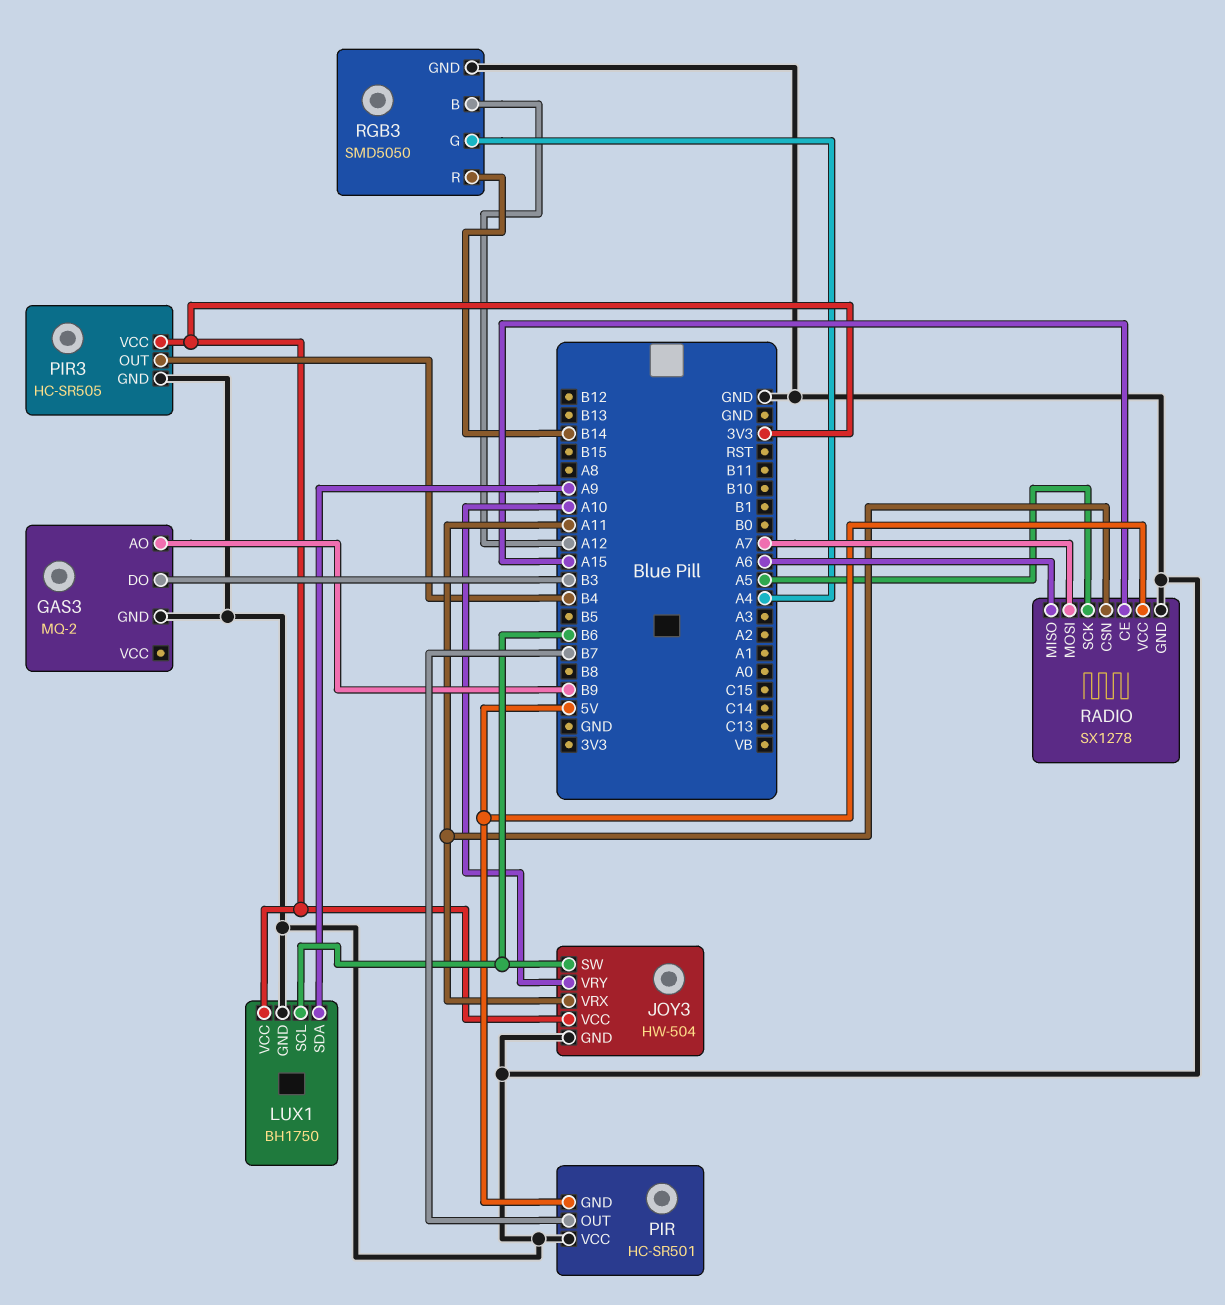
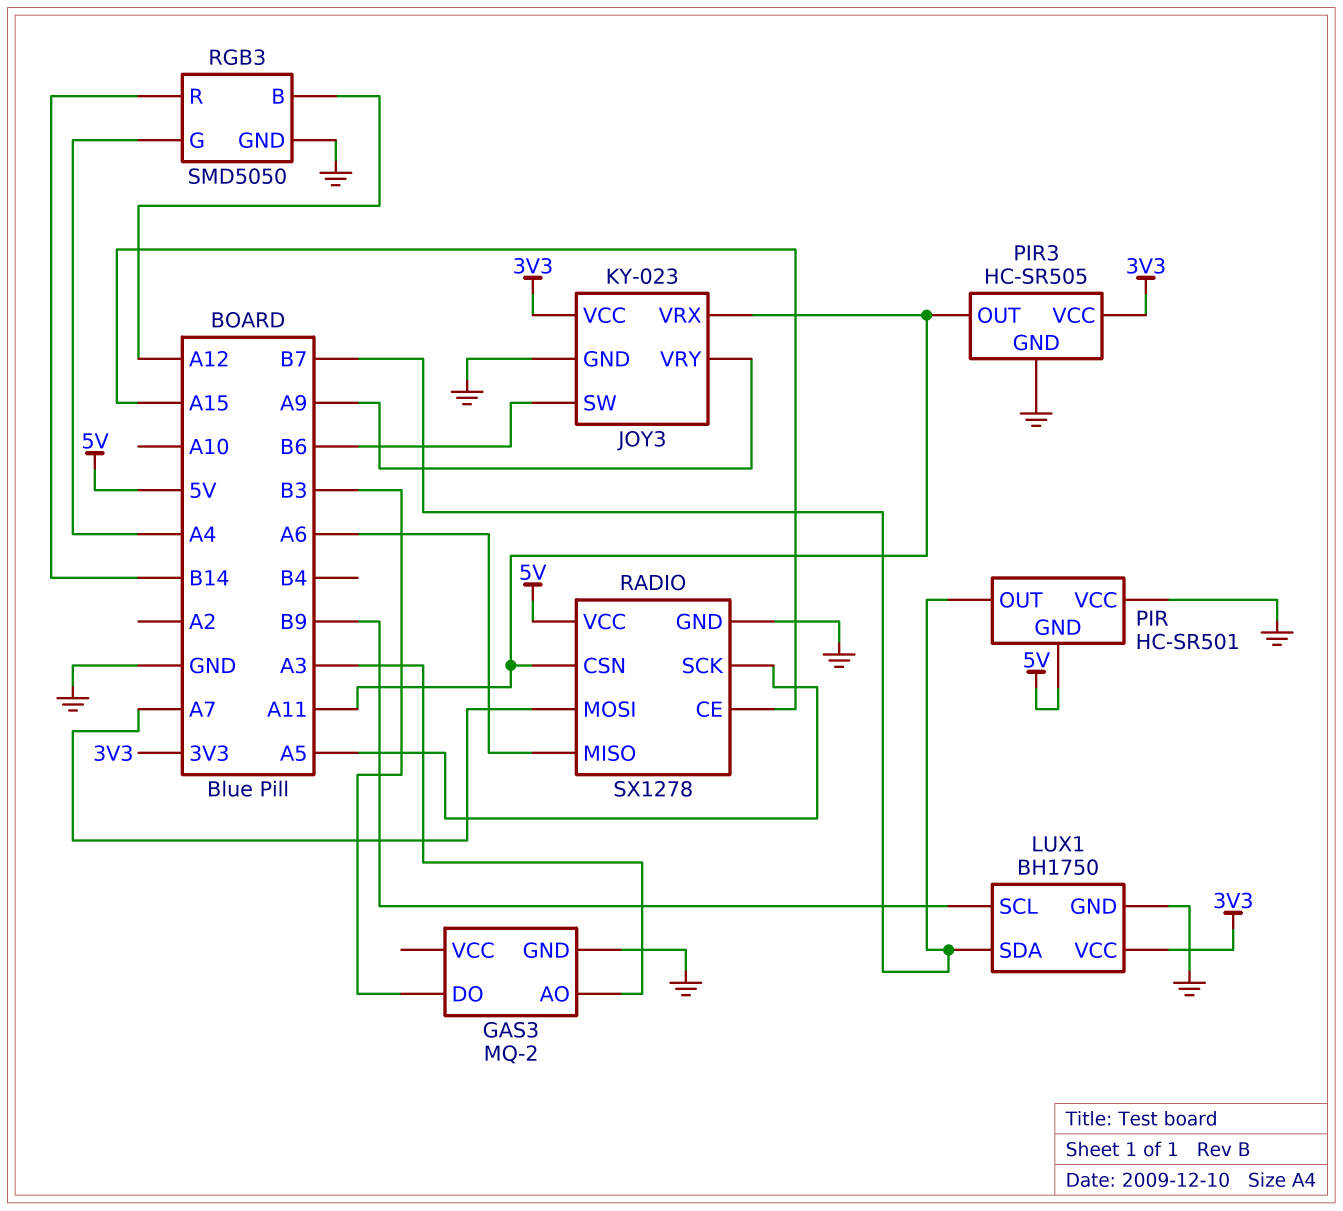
GAS3 pin AO: B9 -> A3
JOY3: HW-504 -> KY-023
JOY3 pin VRY: A10 -> A9
LUX1 pin SCL: B6 -> B9
LUX1 pin SDA: A9 -> B7
PIR3 pin OUT: B4 -> A11

